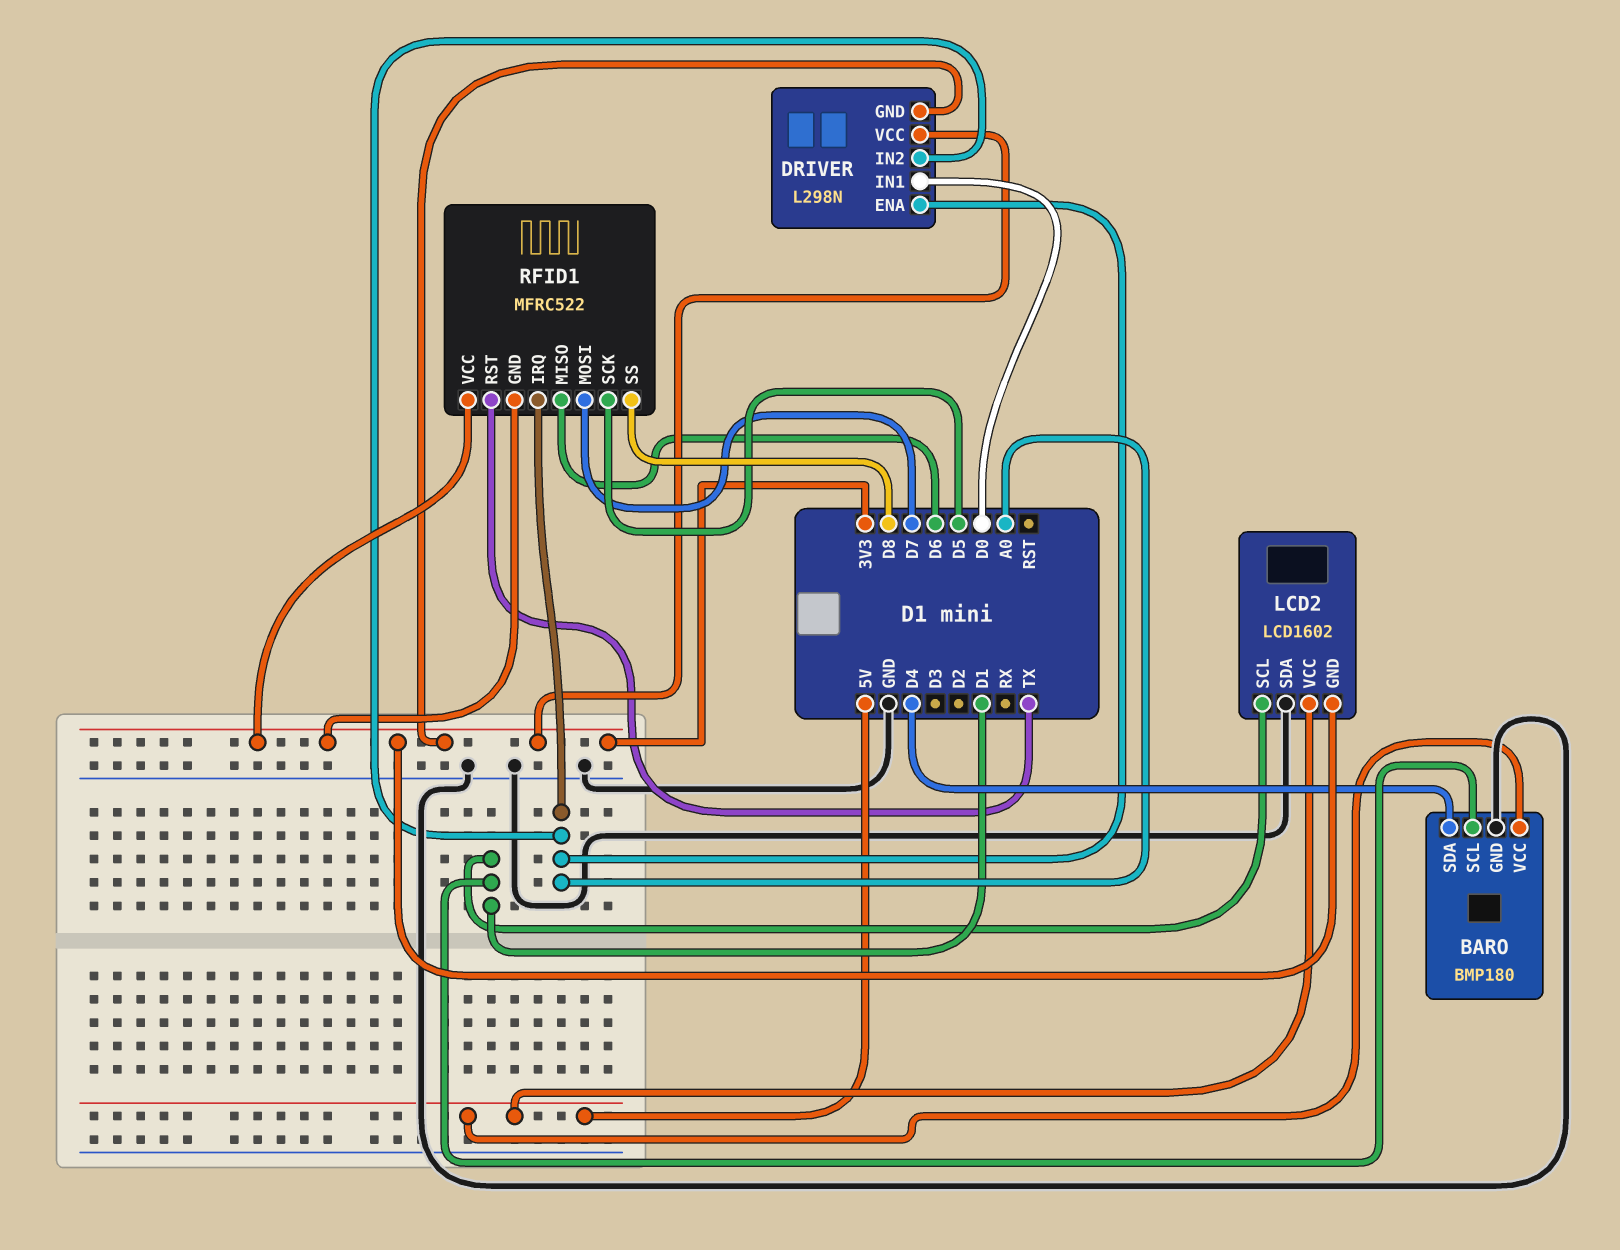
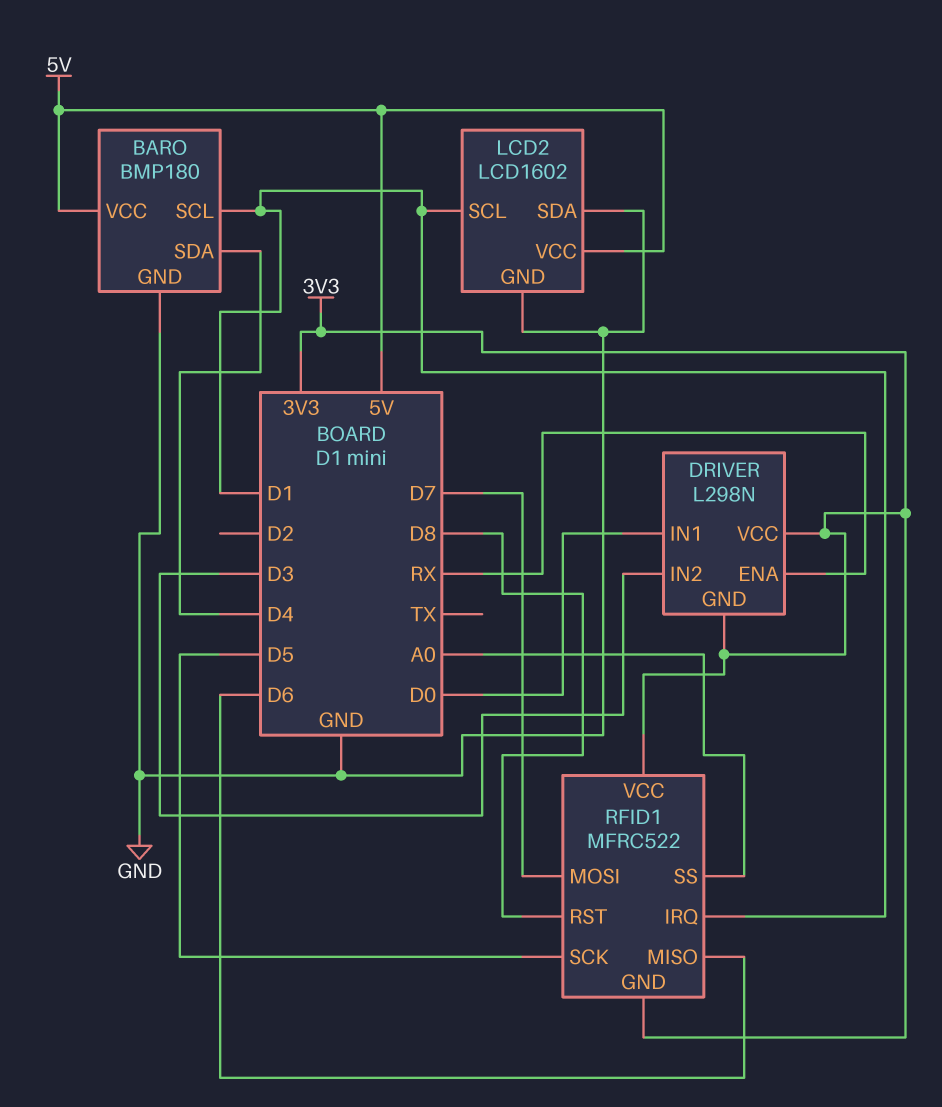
DRIVER pin ENA: A0 -> RX
DRIVER pin IN2: A0 -> D3
LCD2 pin GND: 3V3 -> GND
RFID1 pin IRQ: A0 -> D1
RFID1 pin RST: TX -> D8
RFID1 pin SS: D8 -> A0

